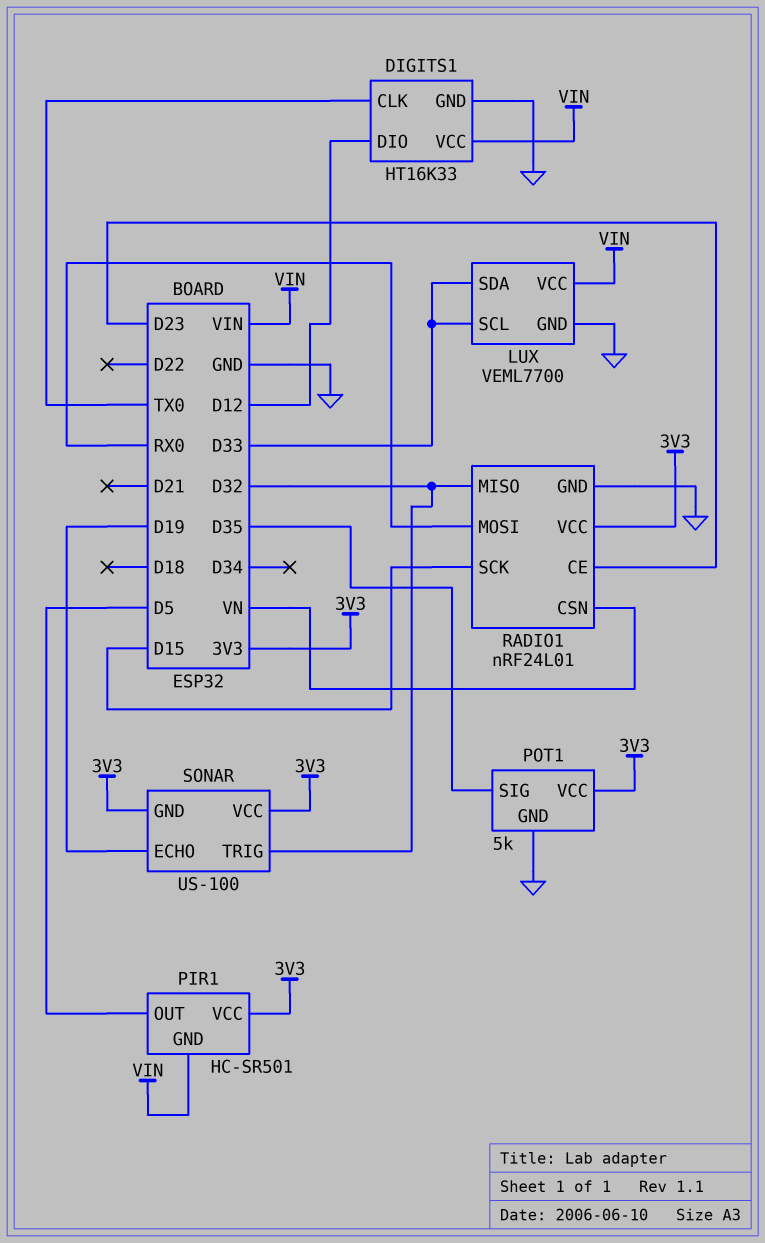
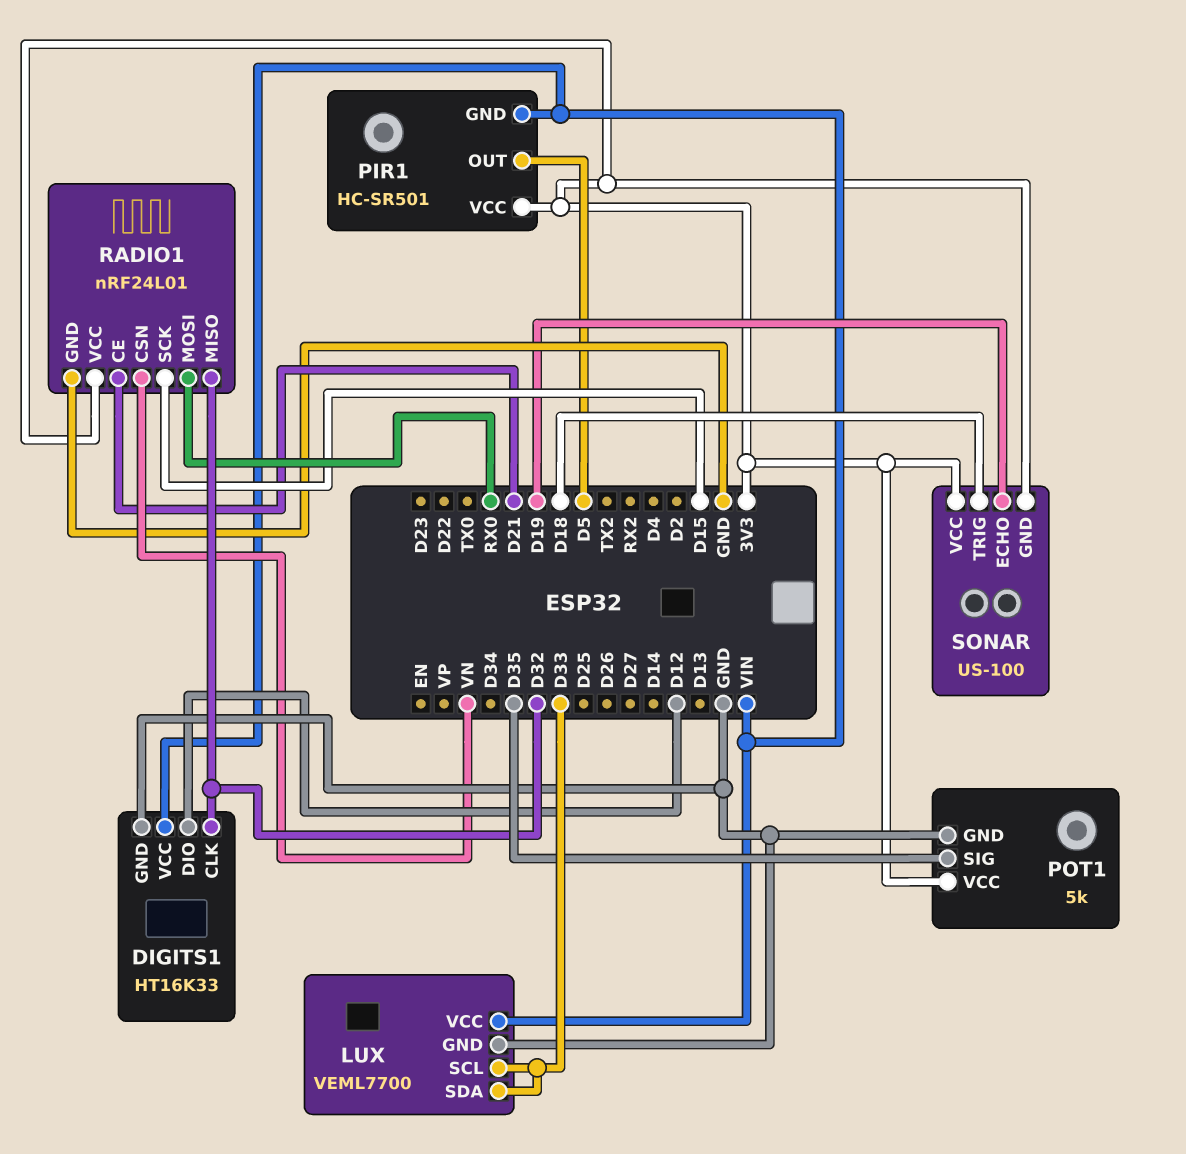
DIGITS1 pin CLK: TX0 -> D32
RADIO1 pin CE: D23 -> D21
SONAR pin TRIG: D32 -> D18

